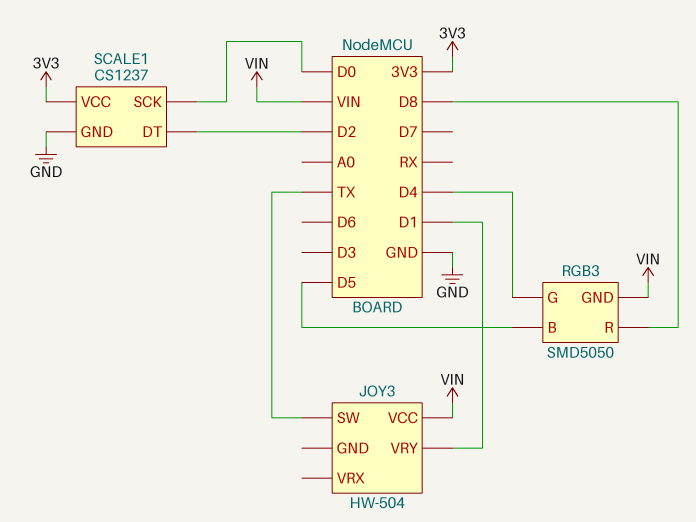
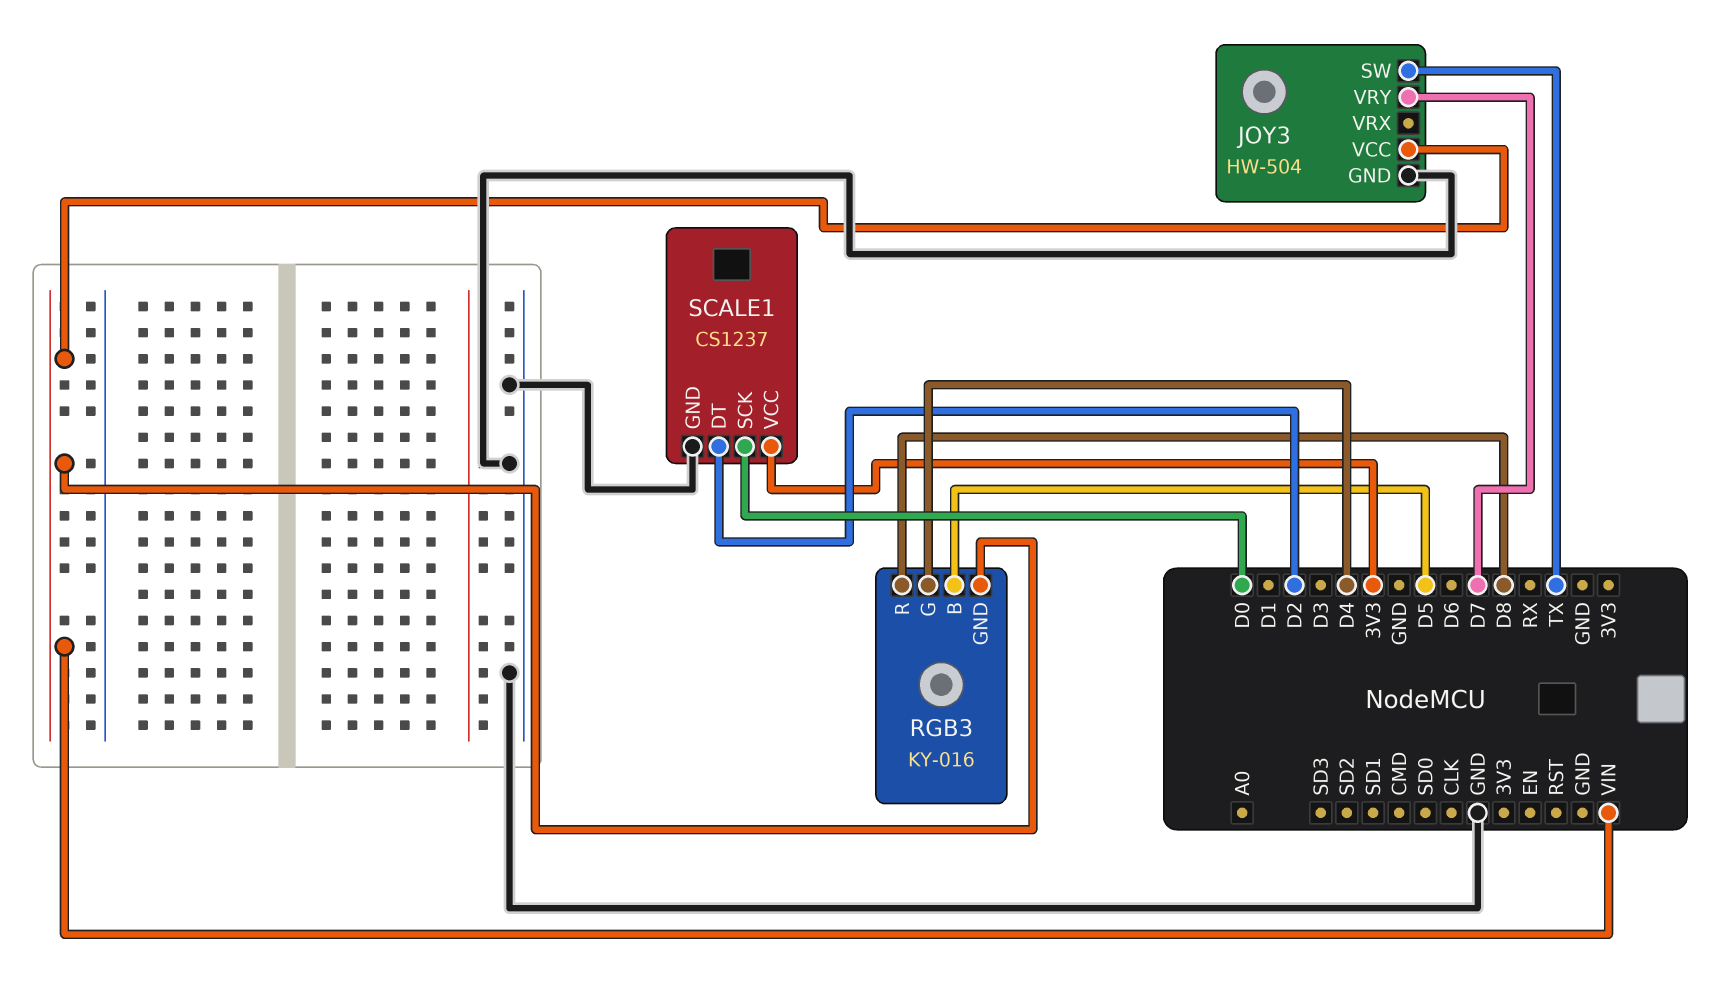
JOY3 pin GND: none -> GND
JOY3 pin VRY: D1 -> D7
RGB3: SMD5050 -> KY-016

